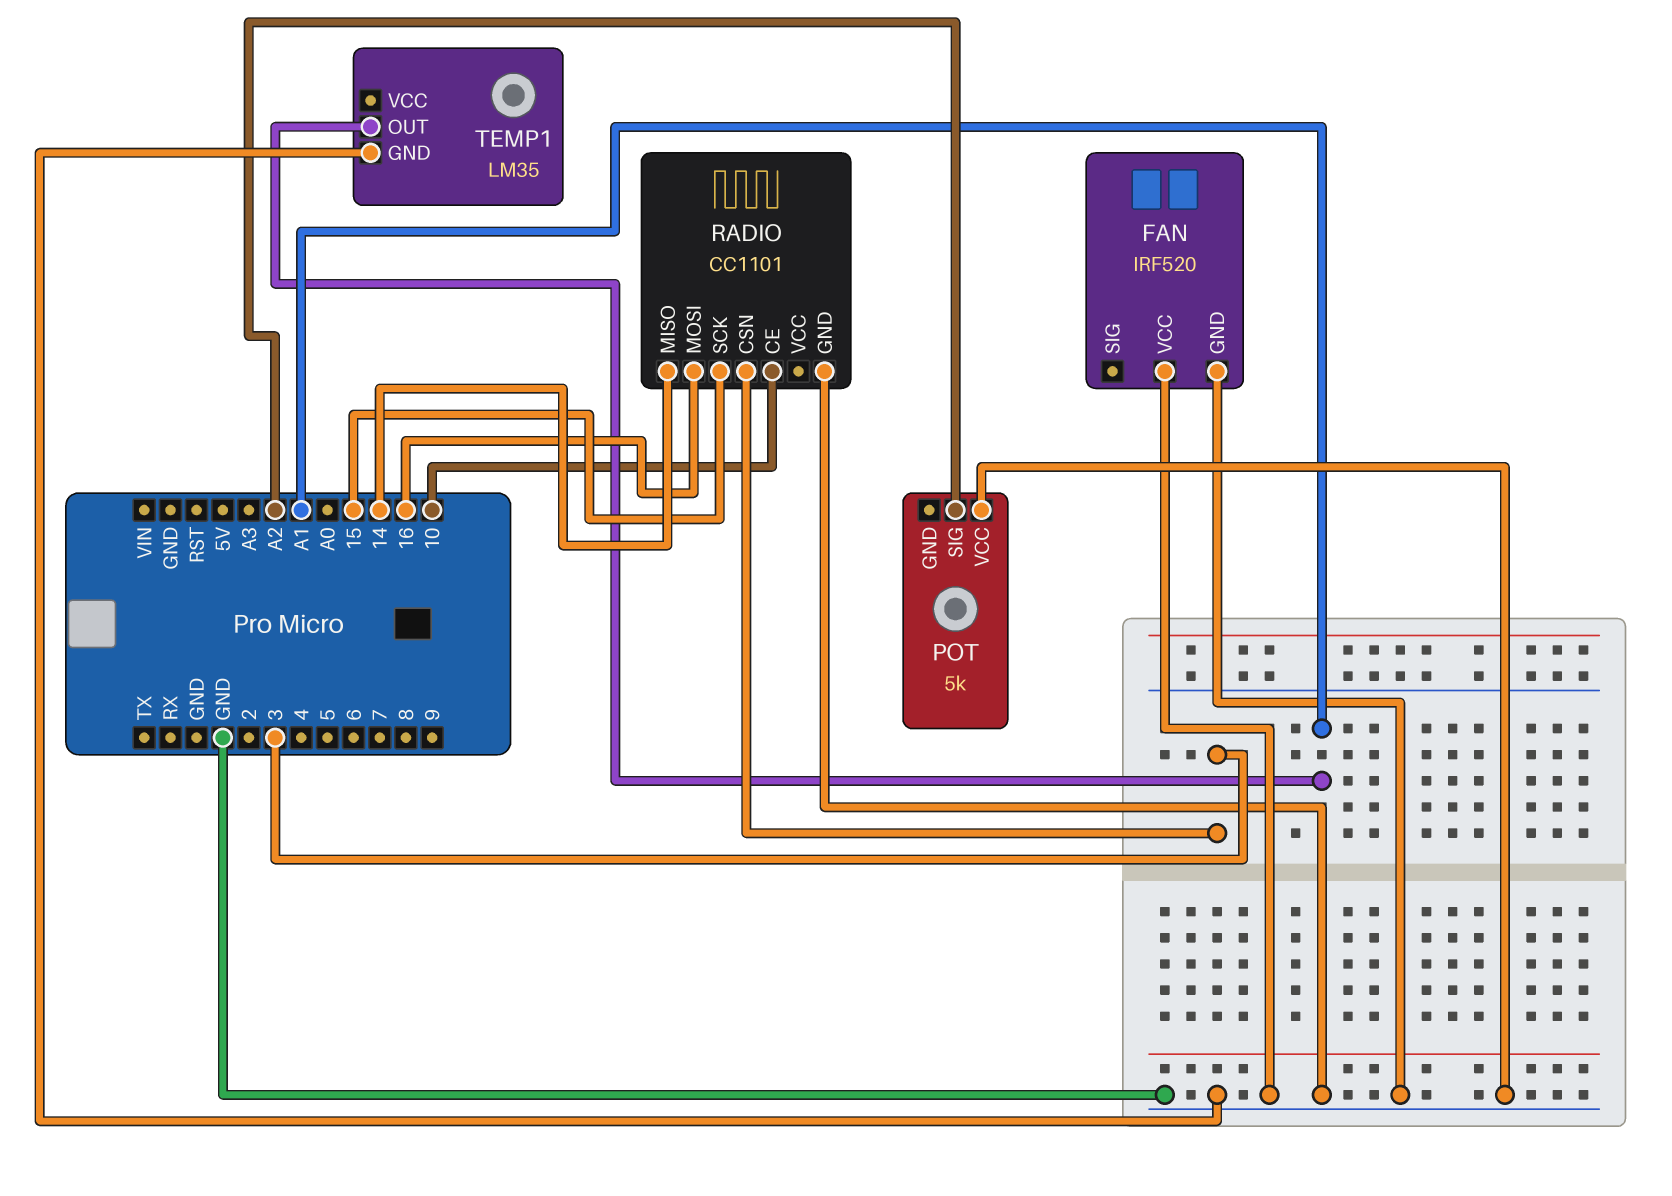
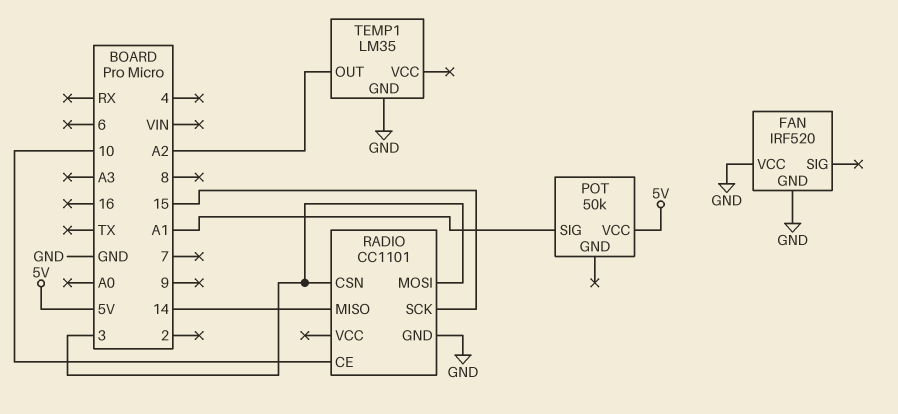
POT: 5k -> 50k
POT pin SIG: A2 -> A1
POT pin VCC: GND -> 5V
RADIO pin MOSI: 16 -> 3
TEMP1 pin OUT: A1 -> A2

